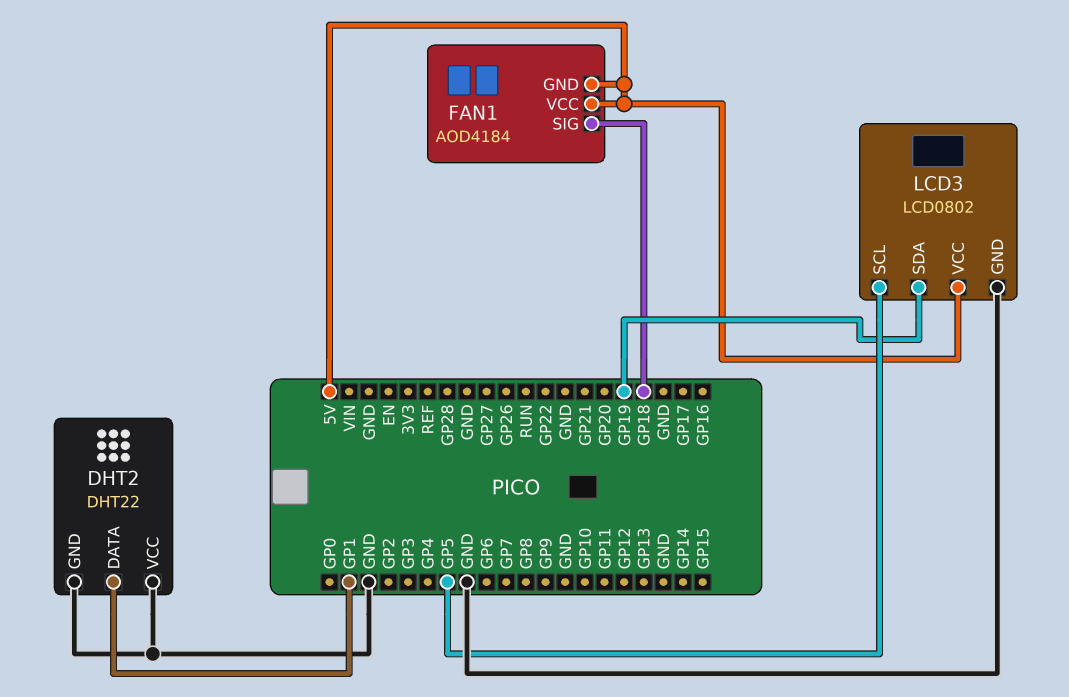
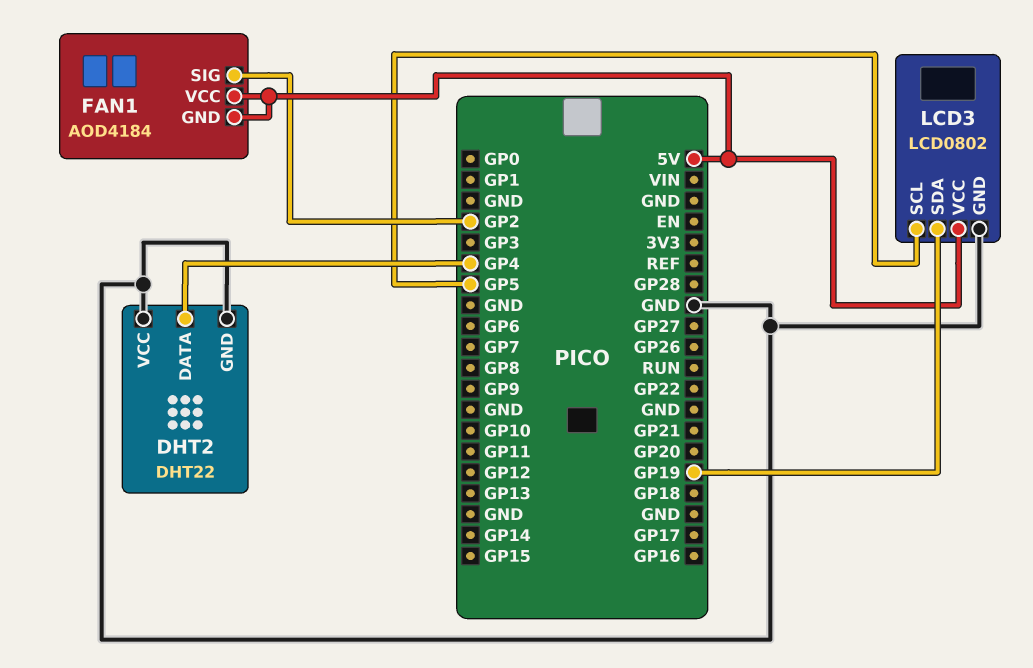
DHT2 pin DATA: GP1 -> GP4
FAN1 pin SIG: GP18 -> GP2

